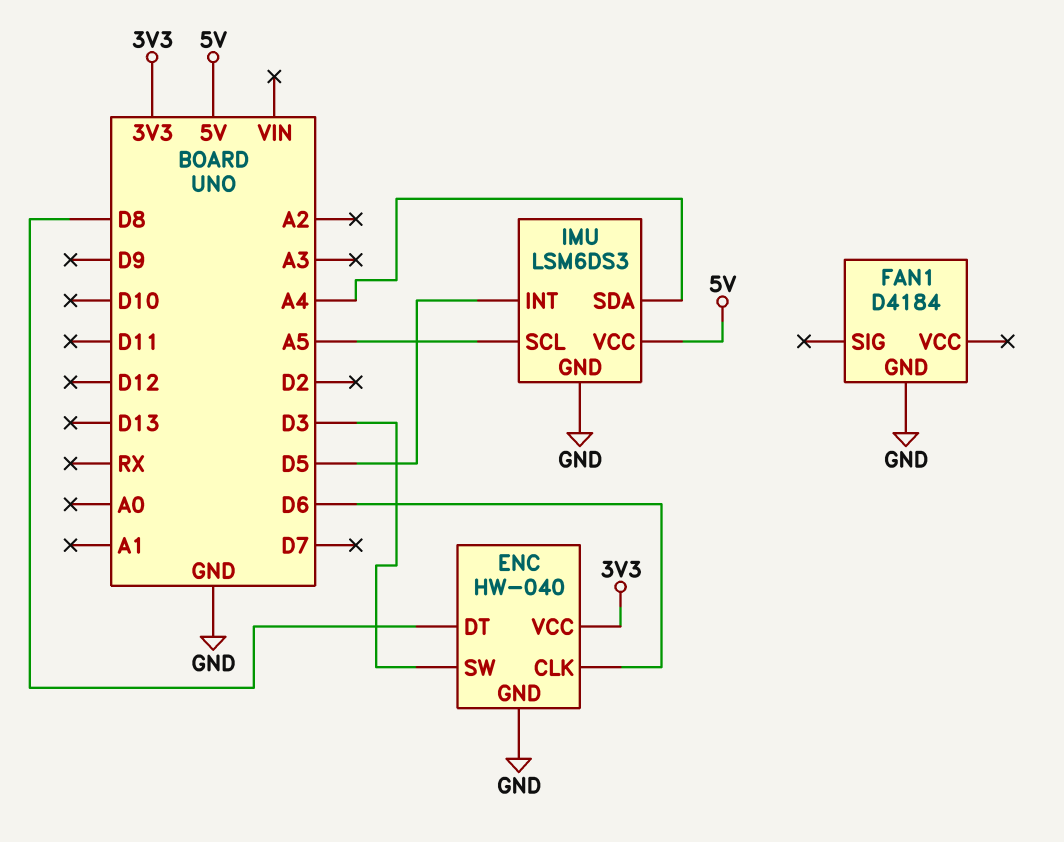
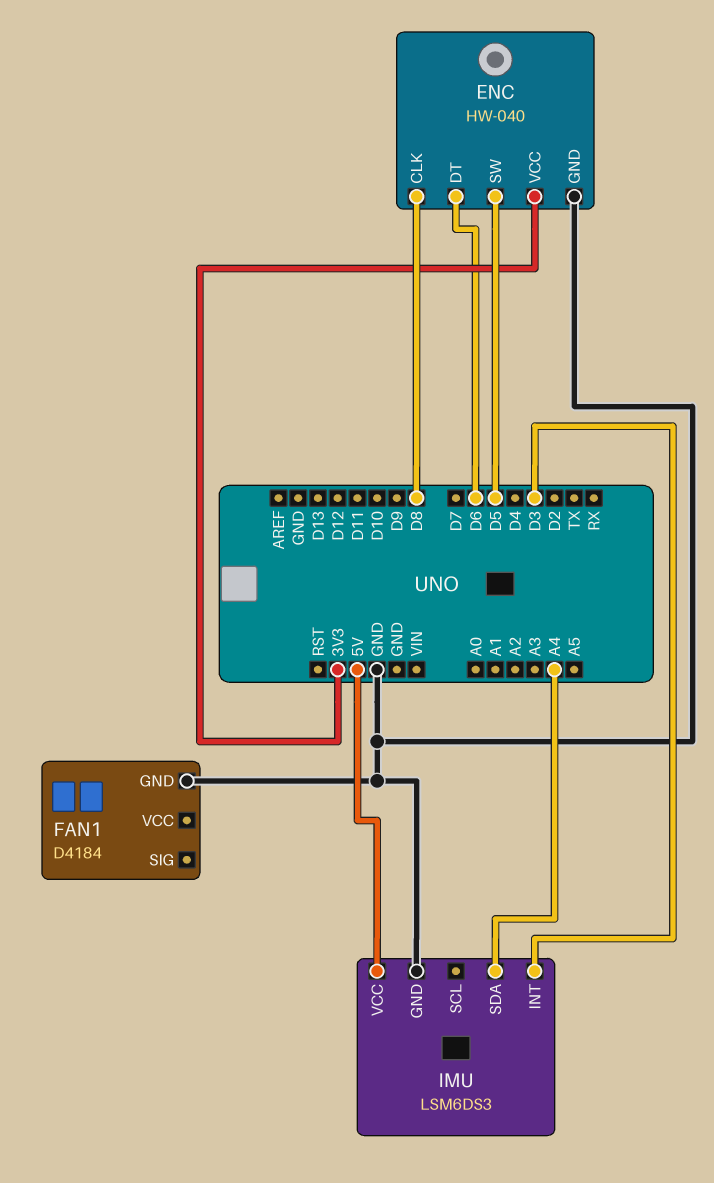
ENC pin CLK: D6 -> D8
ENC pin DT: D8 -> D6
ENC pin SW: D3 -> D5
IMU pin INT: D5 -> D3
IMU pin SCL: A5 -> none

